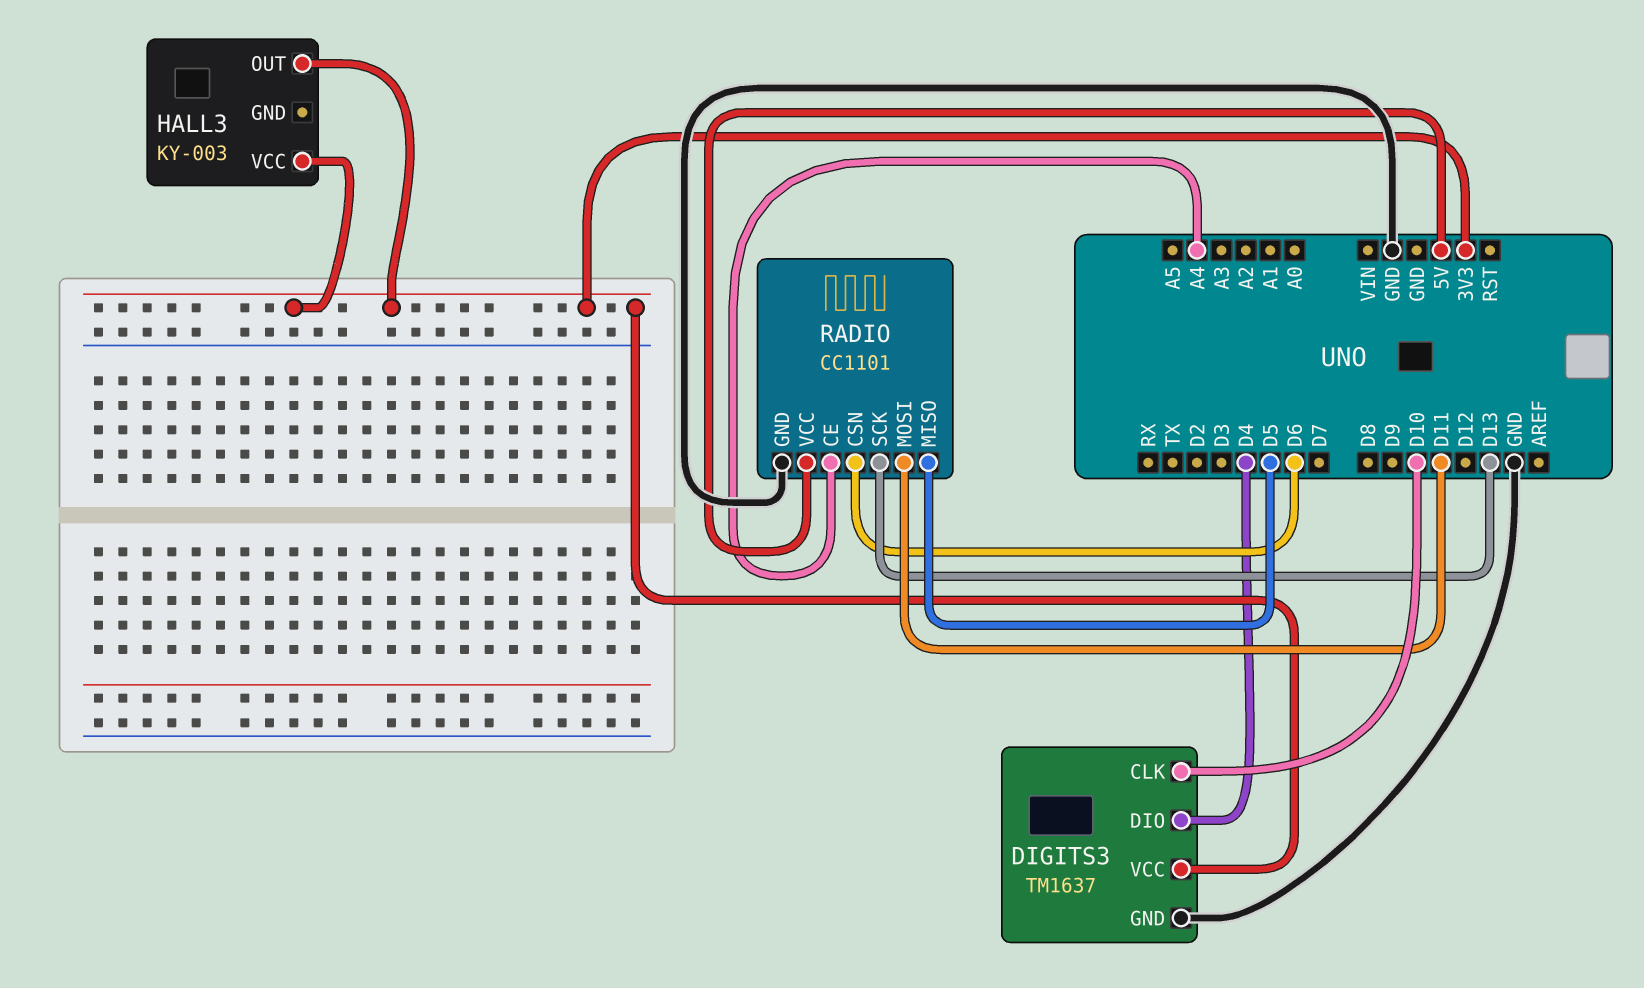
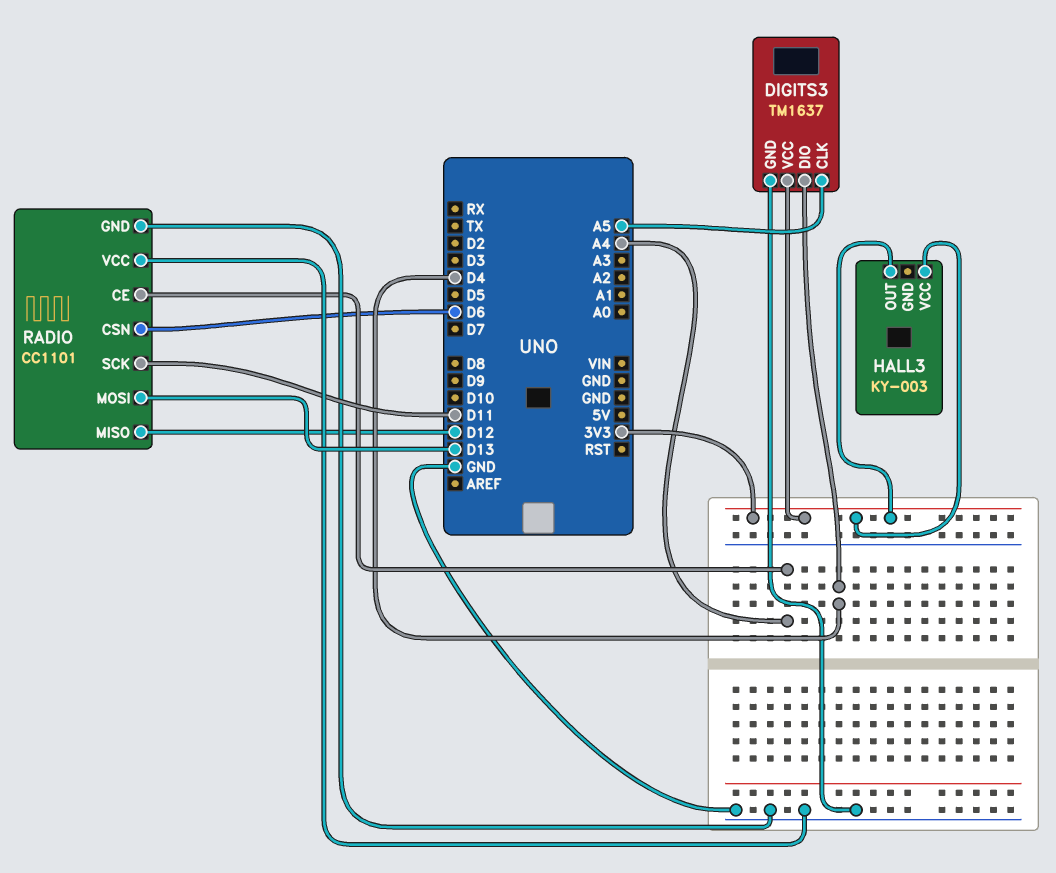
DIGITS3 pin CLK: D10 -> A5
RADIO pin MISO: D5 -> D12
RADIO pin MOSI: D11 -> D13
RADIO pin SCK: D13 -> D11
RADIO pin VCC: 5V -> GND

